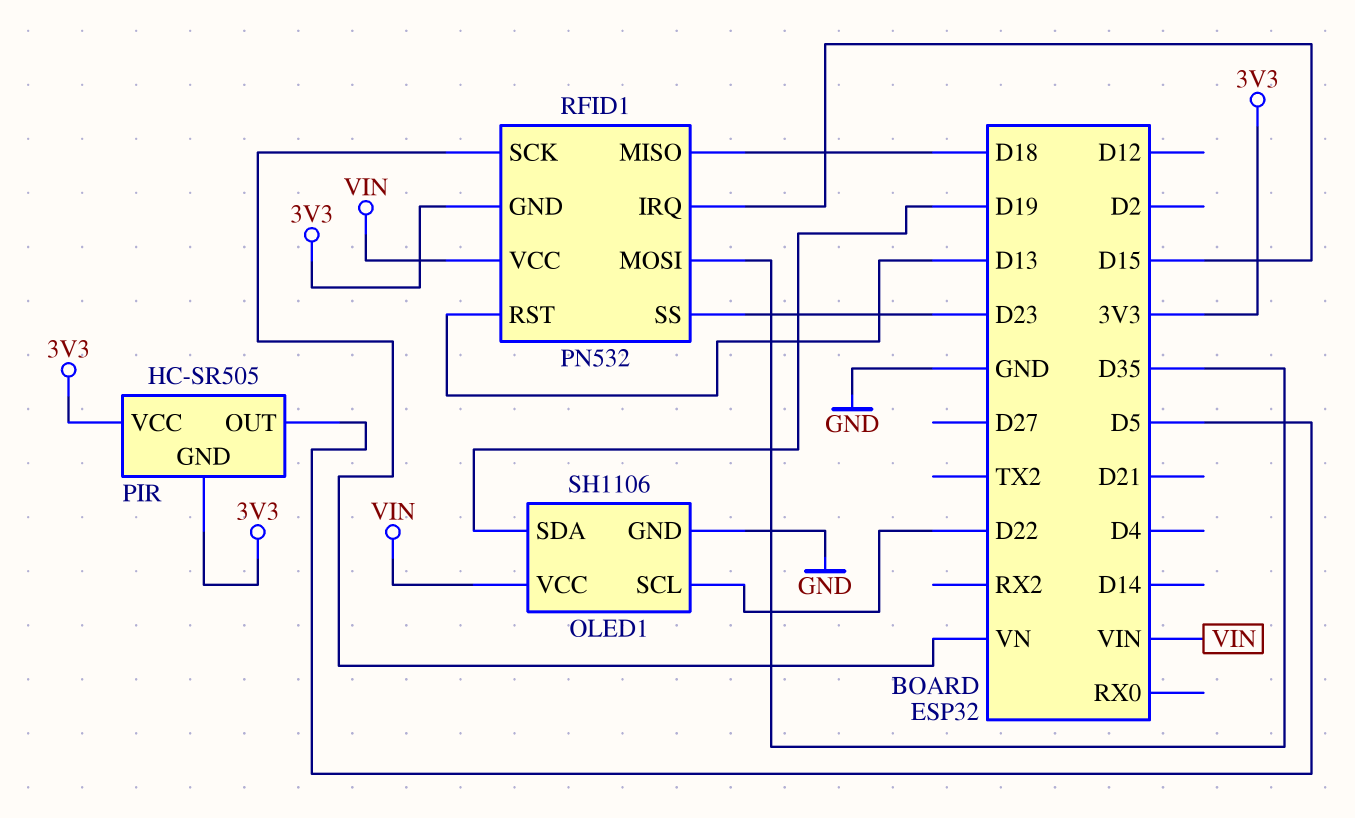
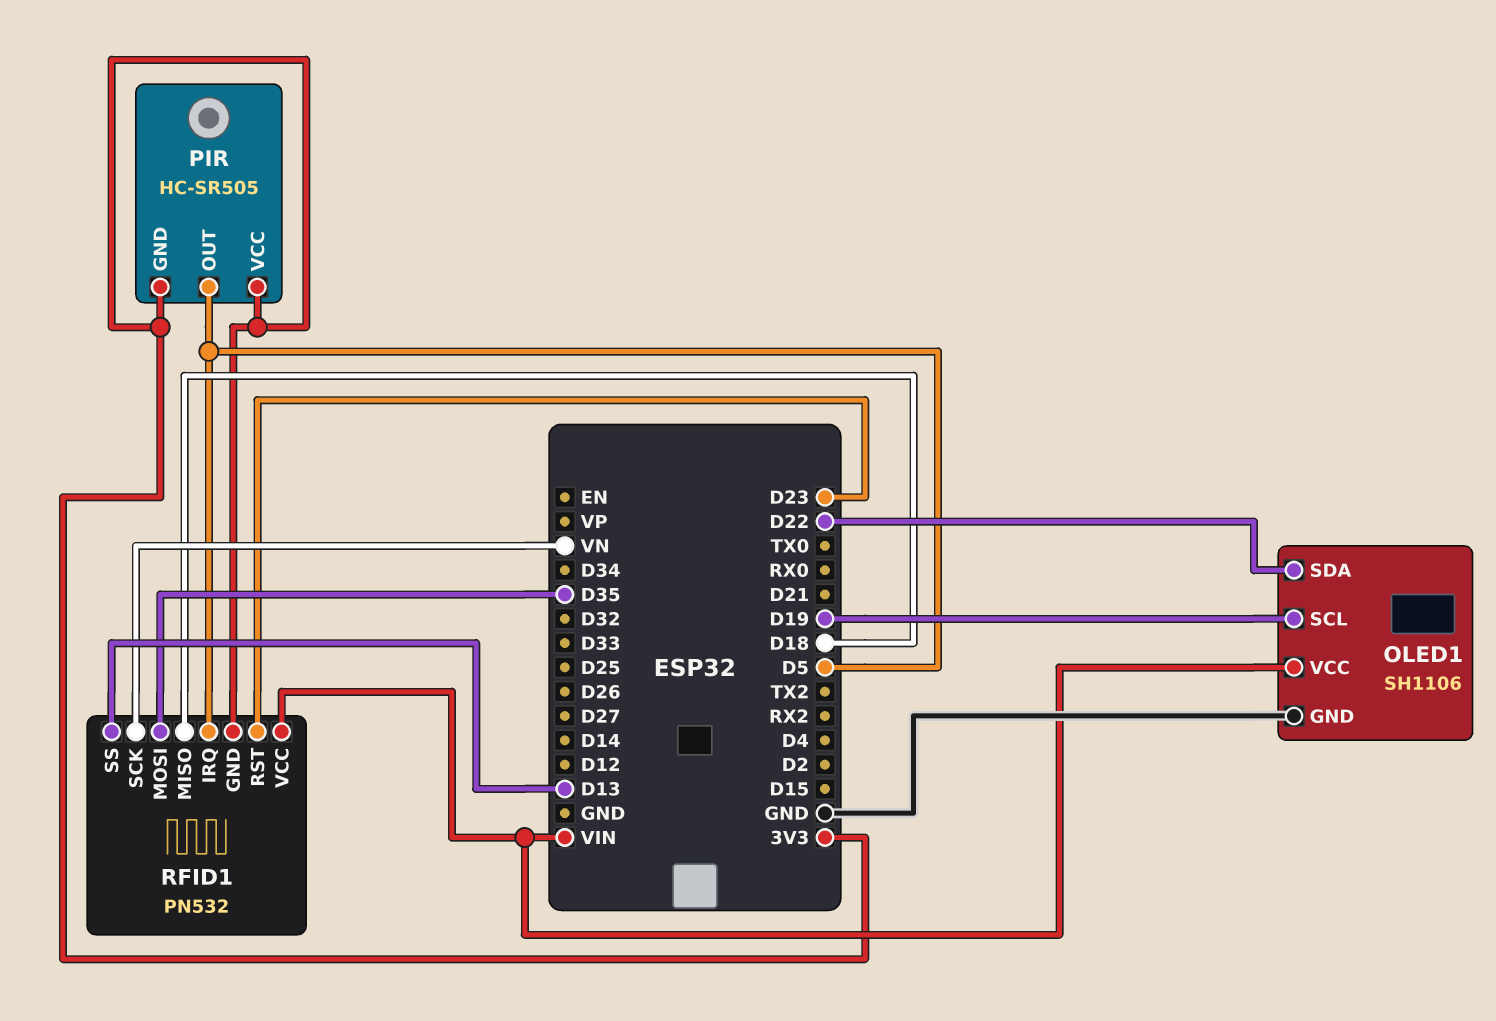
OLED1 pin SCL: D22 -> D19
OLED1 pin SDA: D19 -> D22
RFID1 pin IRQ: D15 -> D5
RFID1 pin RST: D13 -> D23
RFID1 pin SS: D23 -> D13

